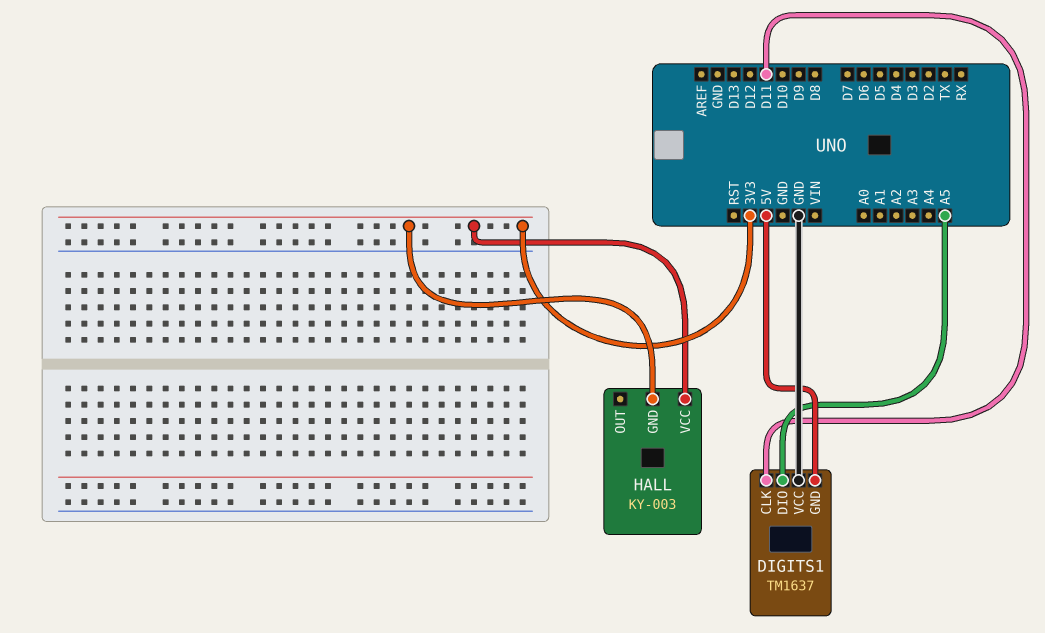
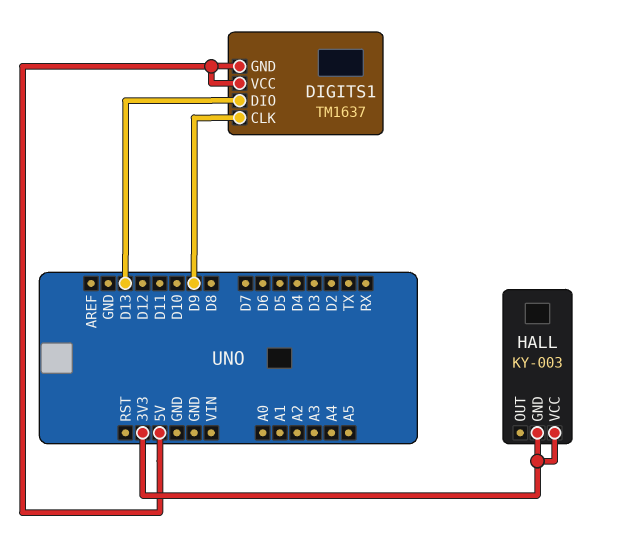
DIGITS1 pin CLK: D11 -> D9
DIGITS1 pin DIO: A5 -> D13
DIGITS1 pin VCC: GND -> 5V

